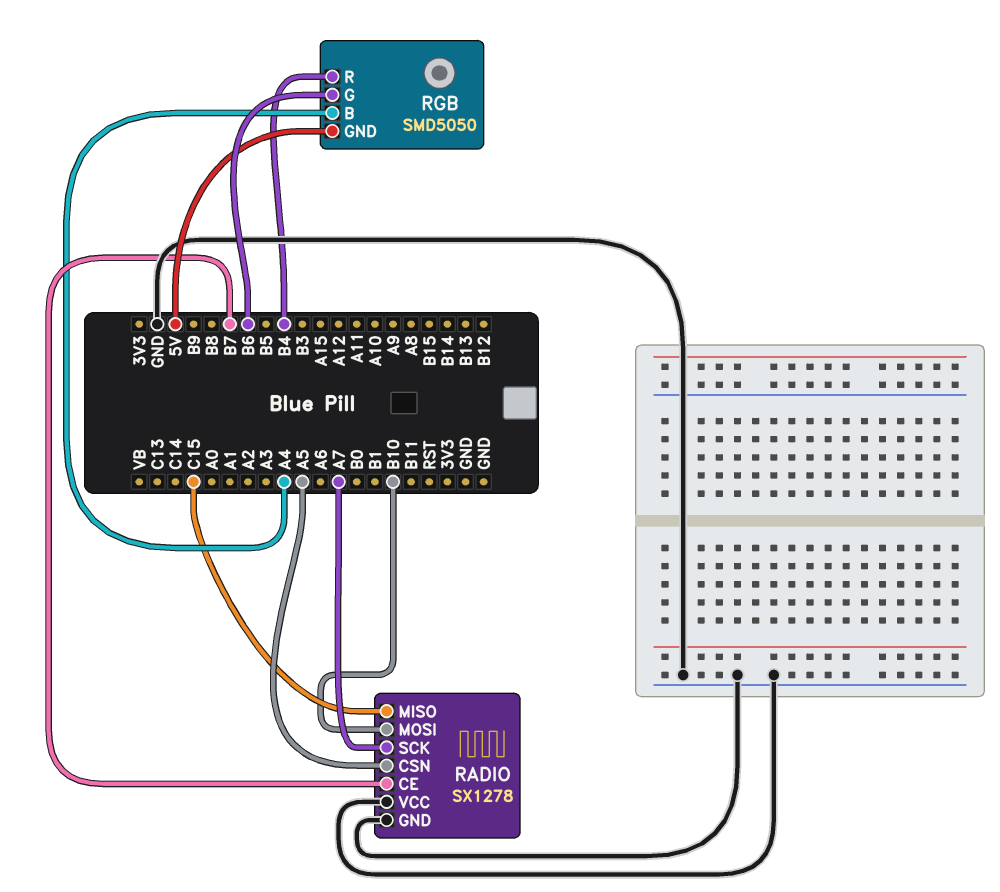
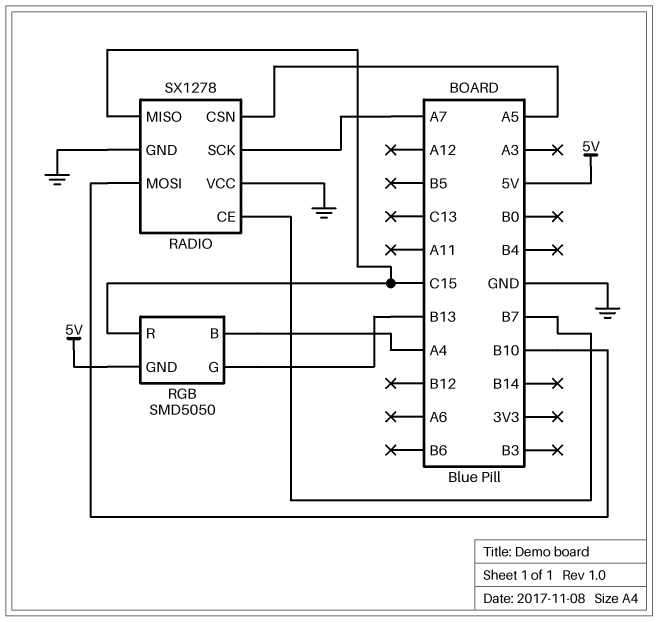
RGB pin G: B6 -> B13
RGB pin R: B4 -> C15

